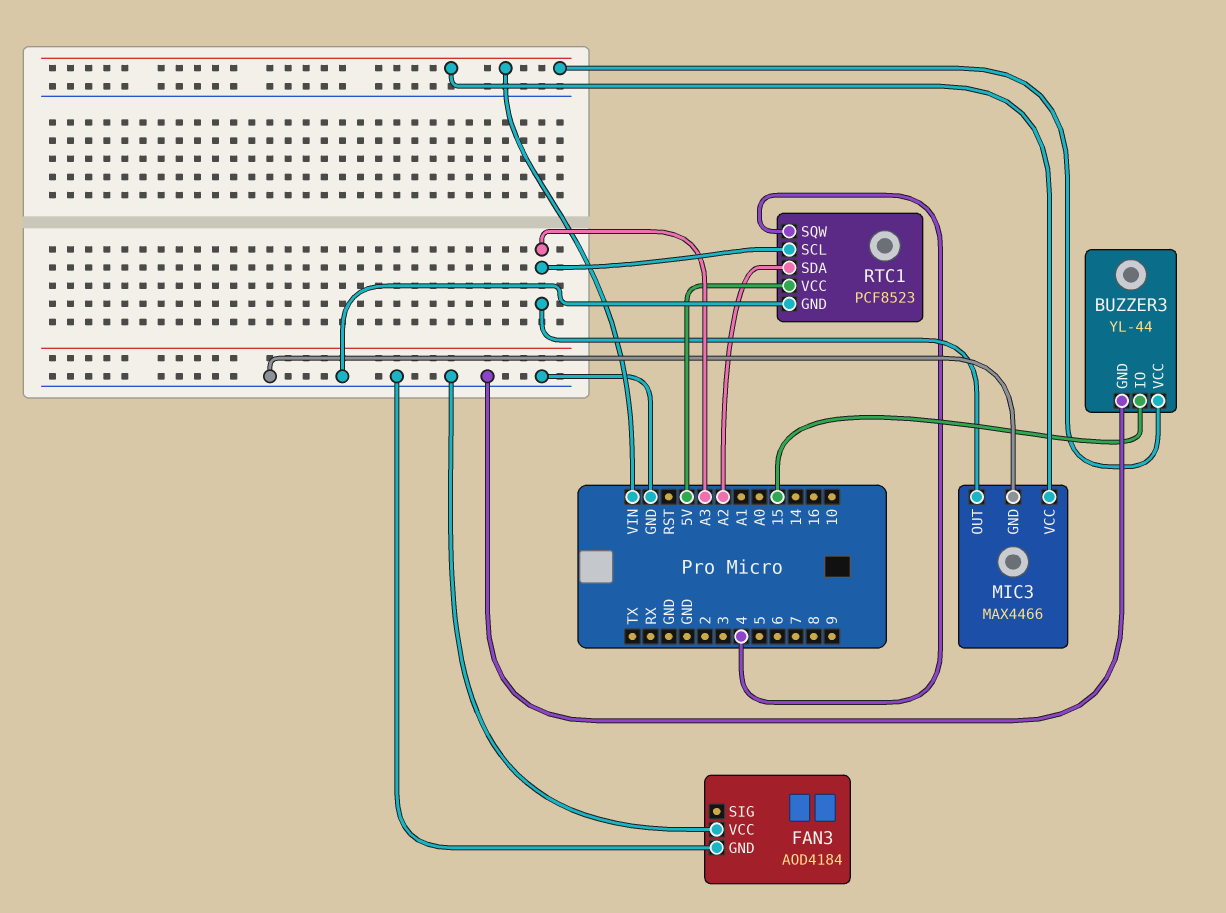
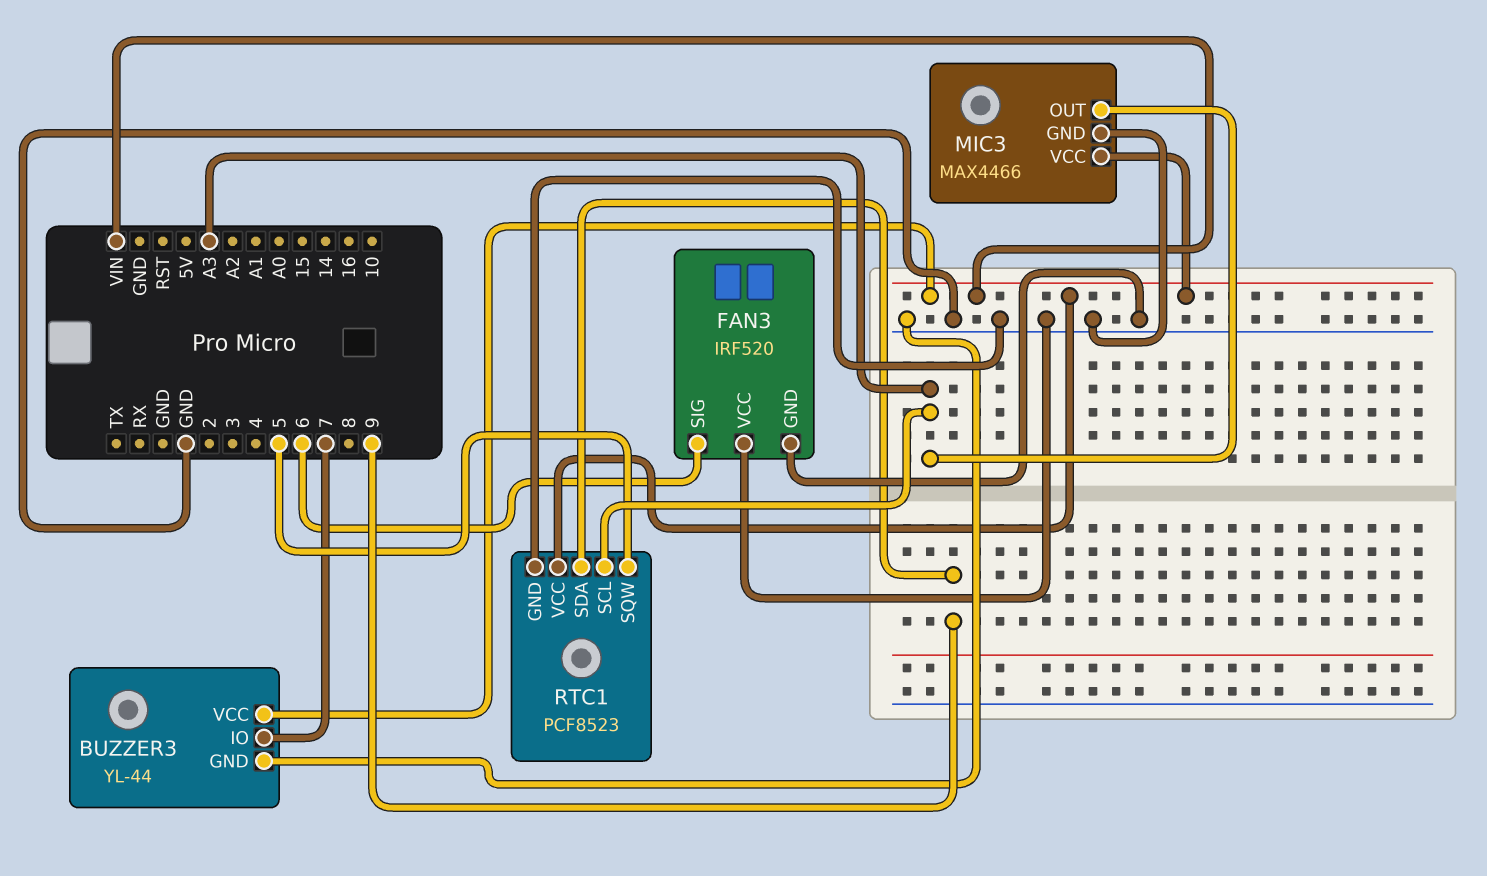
BUZZER3 pin IO: 15 -> 7
FAN3: AOD4184 -> IRF520
FAN3 pin SIG: none -> 6
RTC1 pin SDA: A2 -> 9
RTC1 pin SQW: 4 -> 5
RTC1 pin VCC: 5V -> VIN

